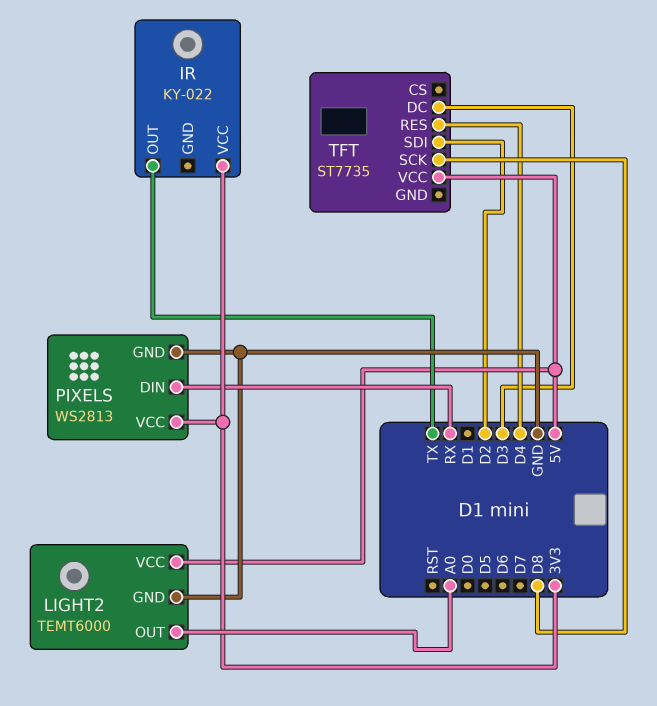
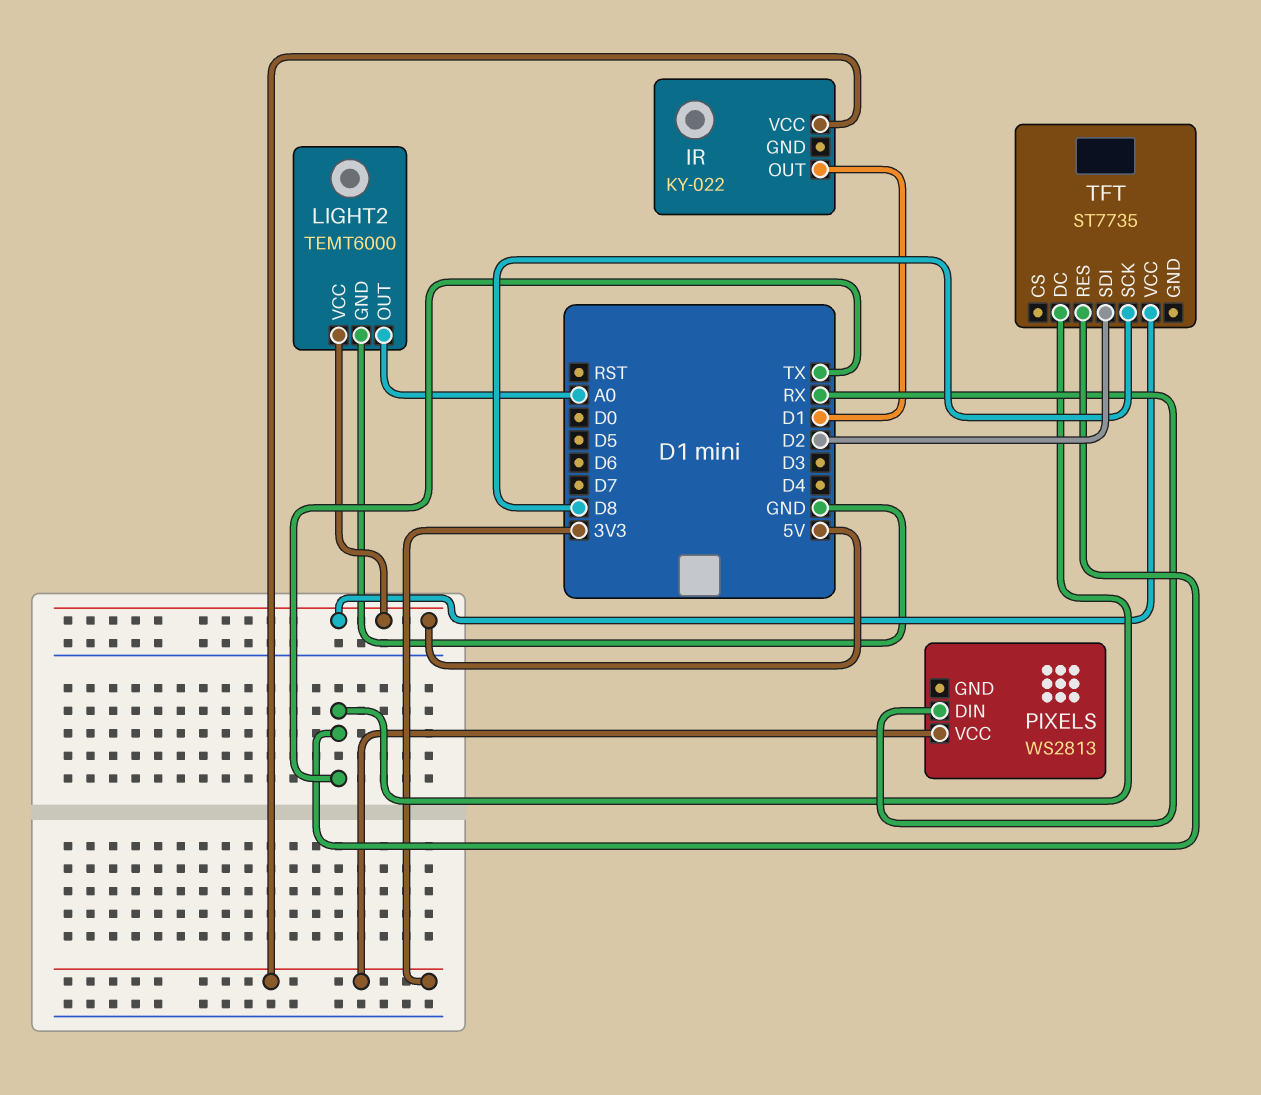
IR pin OUT: TX -> D1
PIXELS pin GND: GND -> none
TFT pin DC: D3 -> TX
TFT pin RES: D4 -> TX

